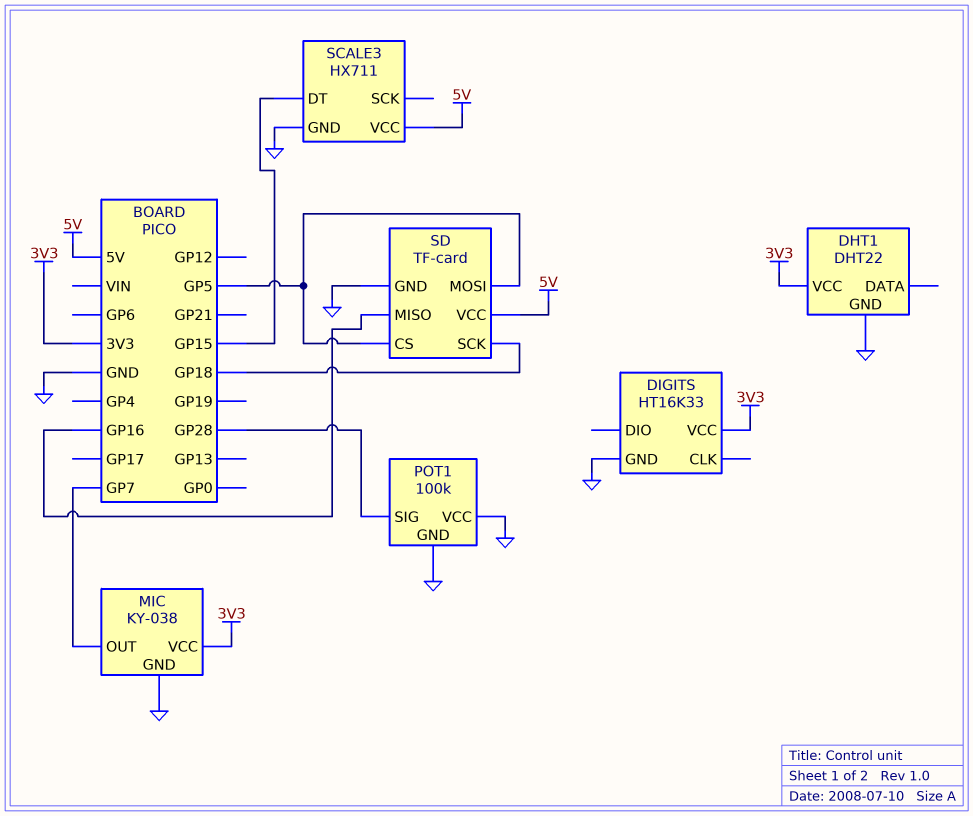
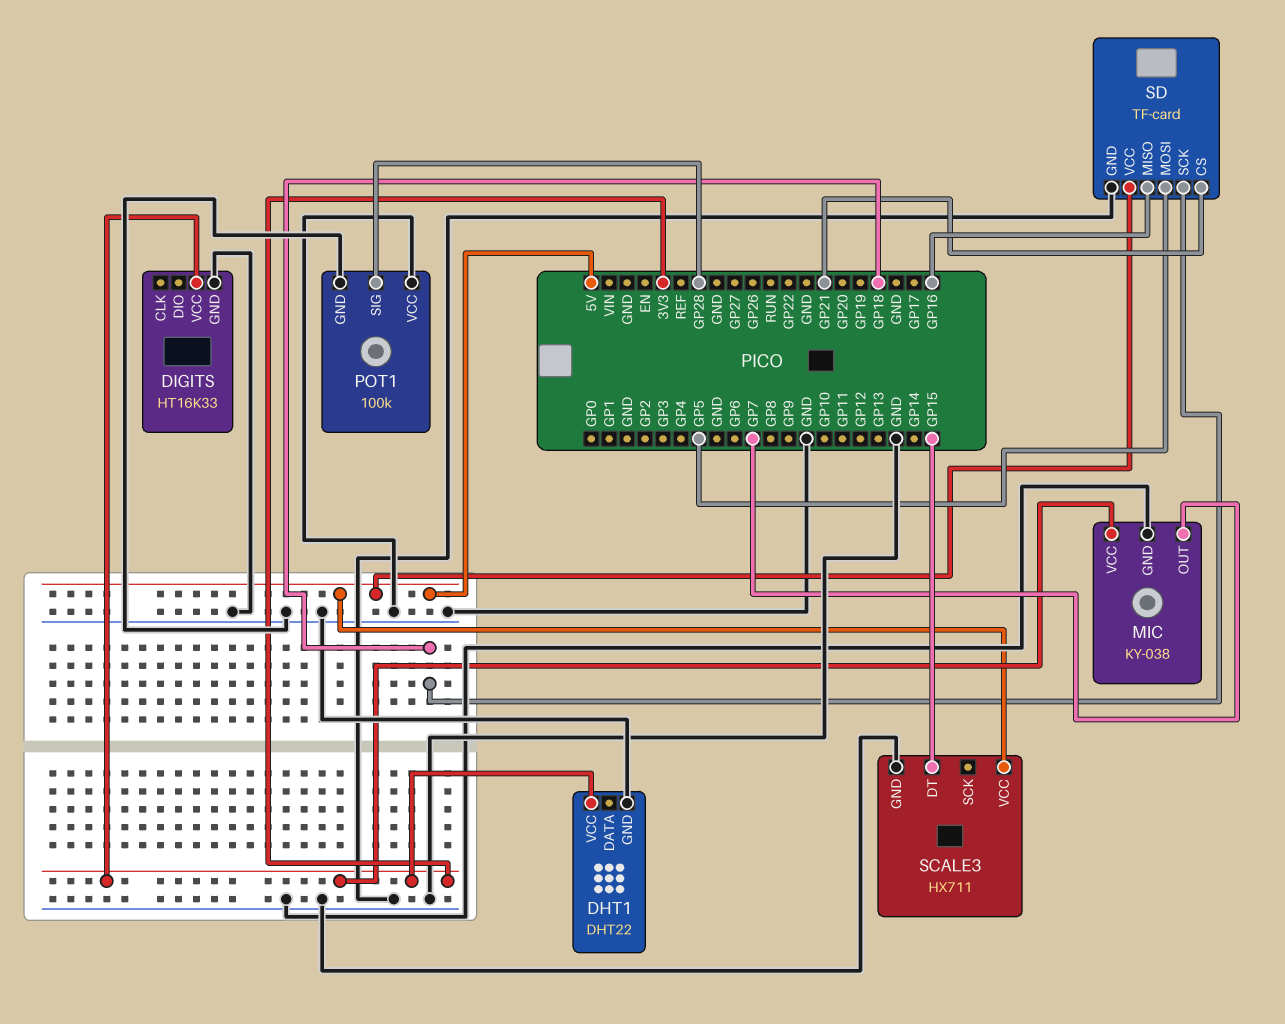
SD pin CS: GP5 -> GP21

